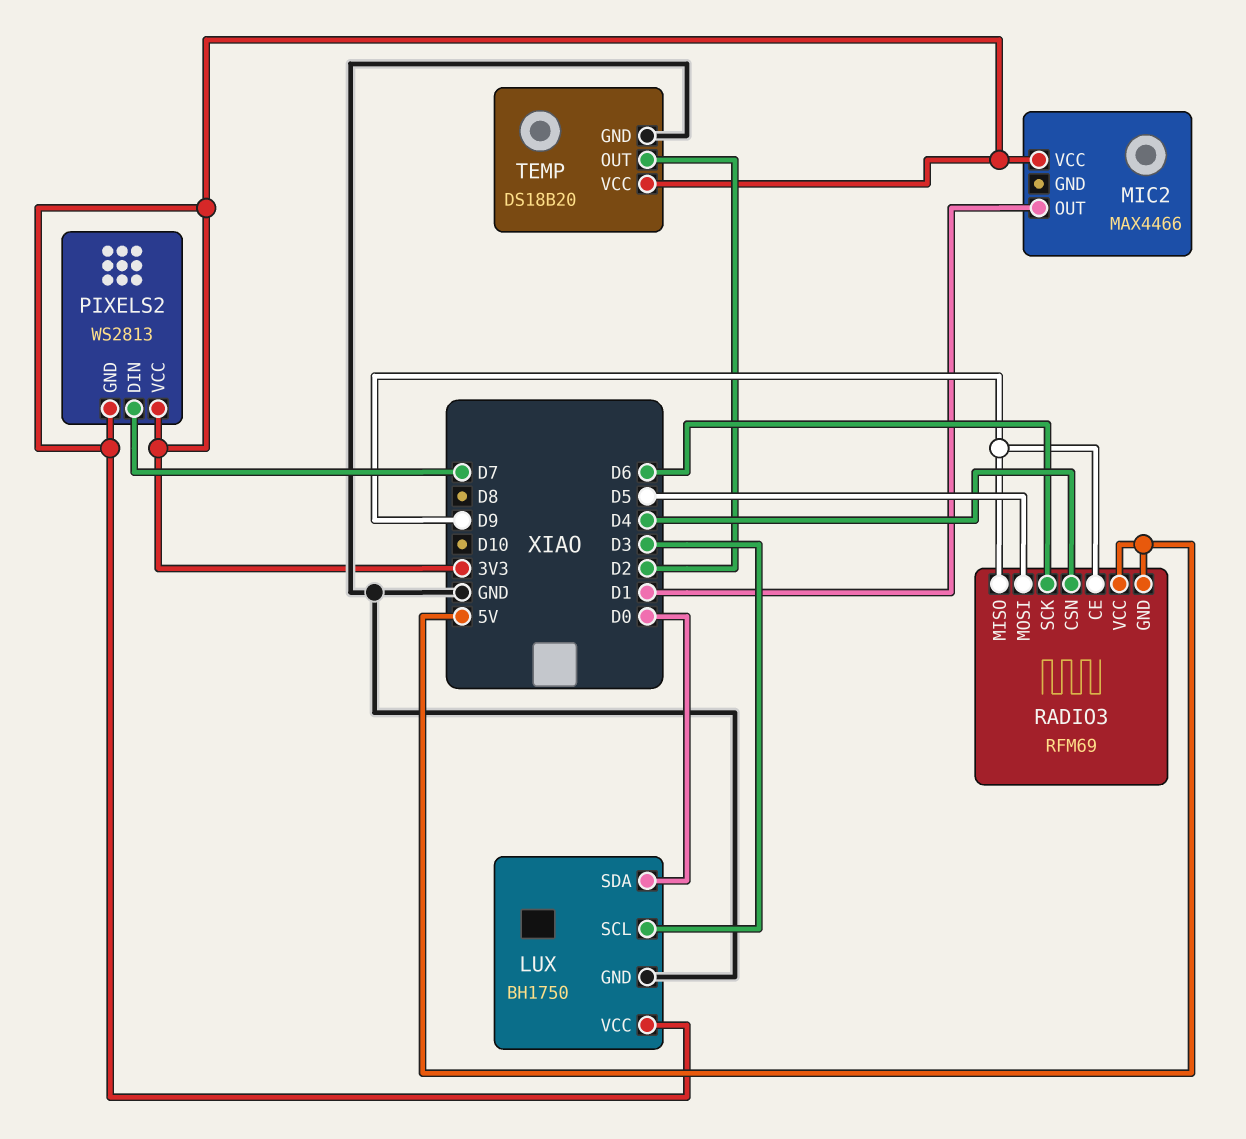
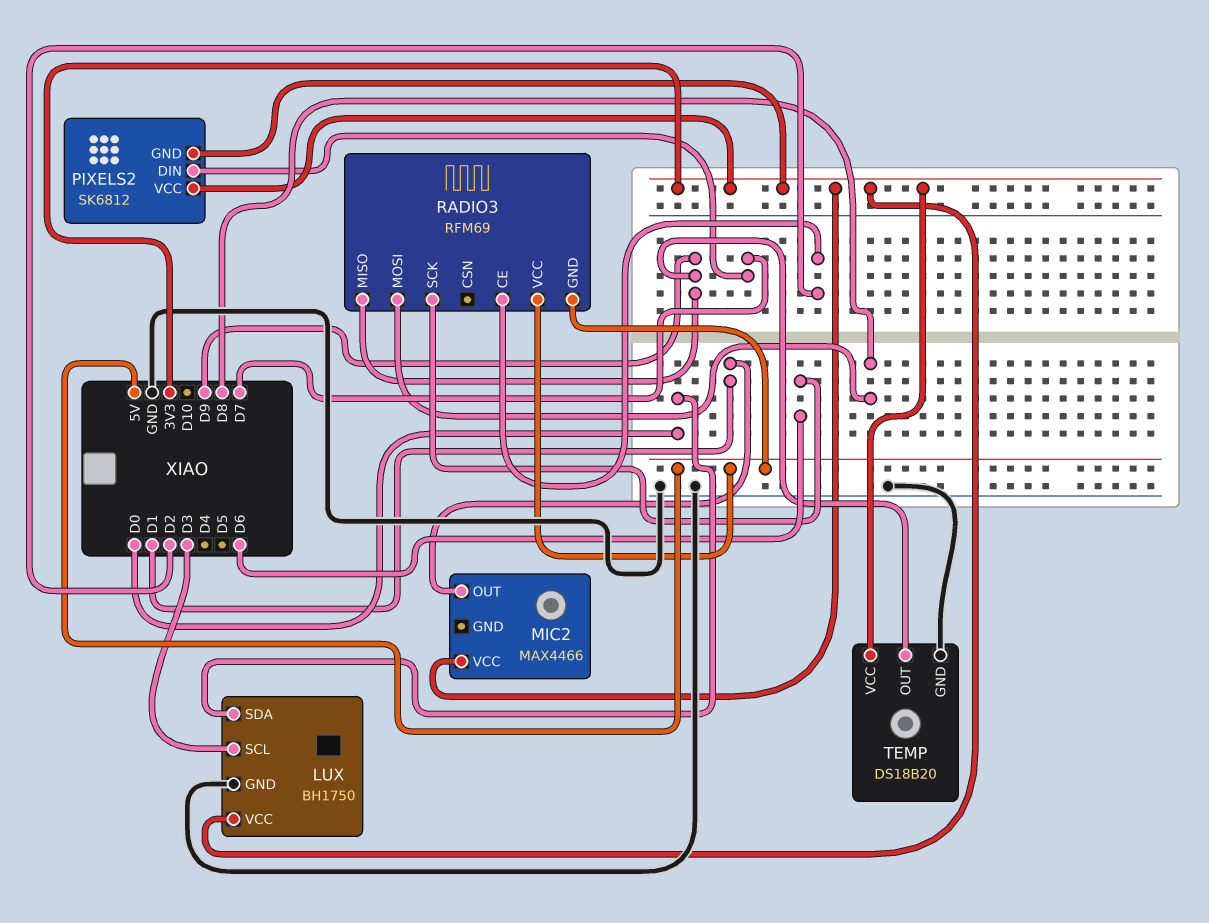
PIXELS2: WS2813 -> SK6812
RADIO3 pin CE: D9 -> D2
RADIO3 pin CSN: D4 -> none
RADIO3 pin MOSI: D5 -> D8
TEMP pin OUT: D2 -> D9

